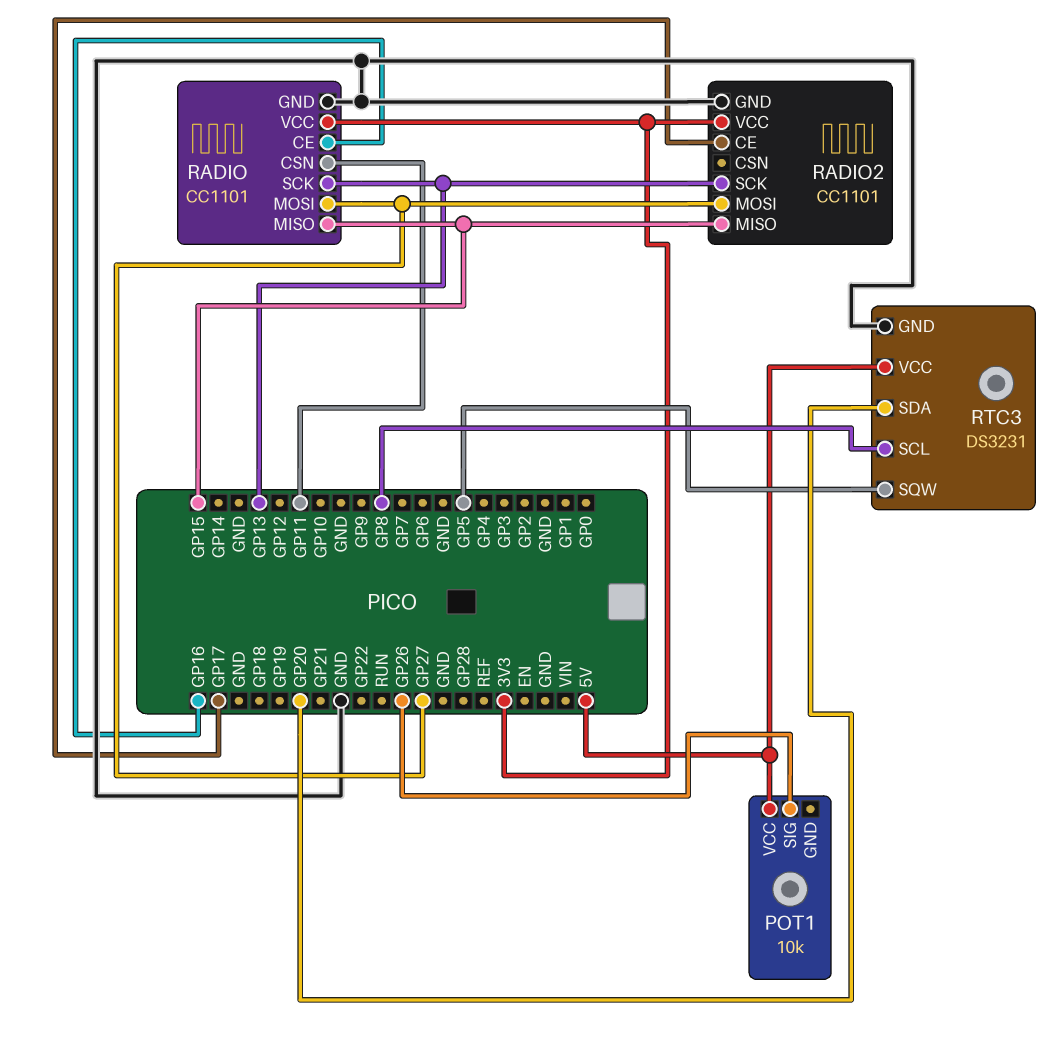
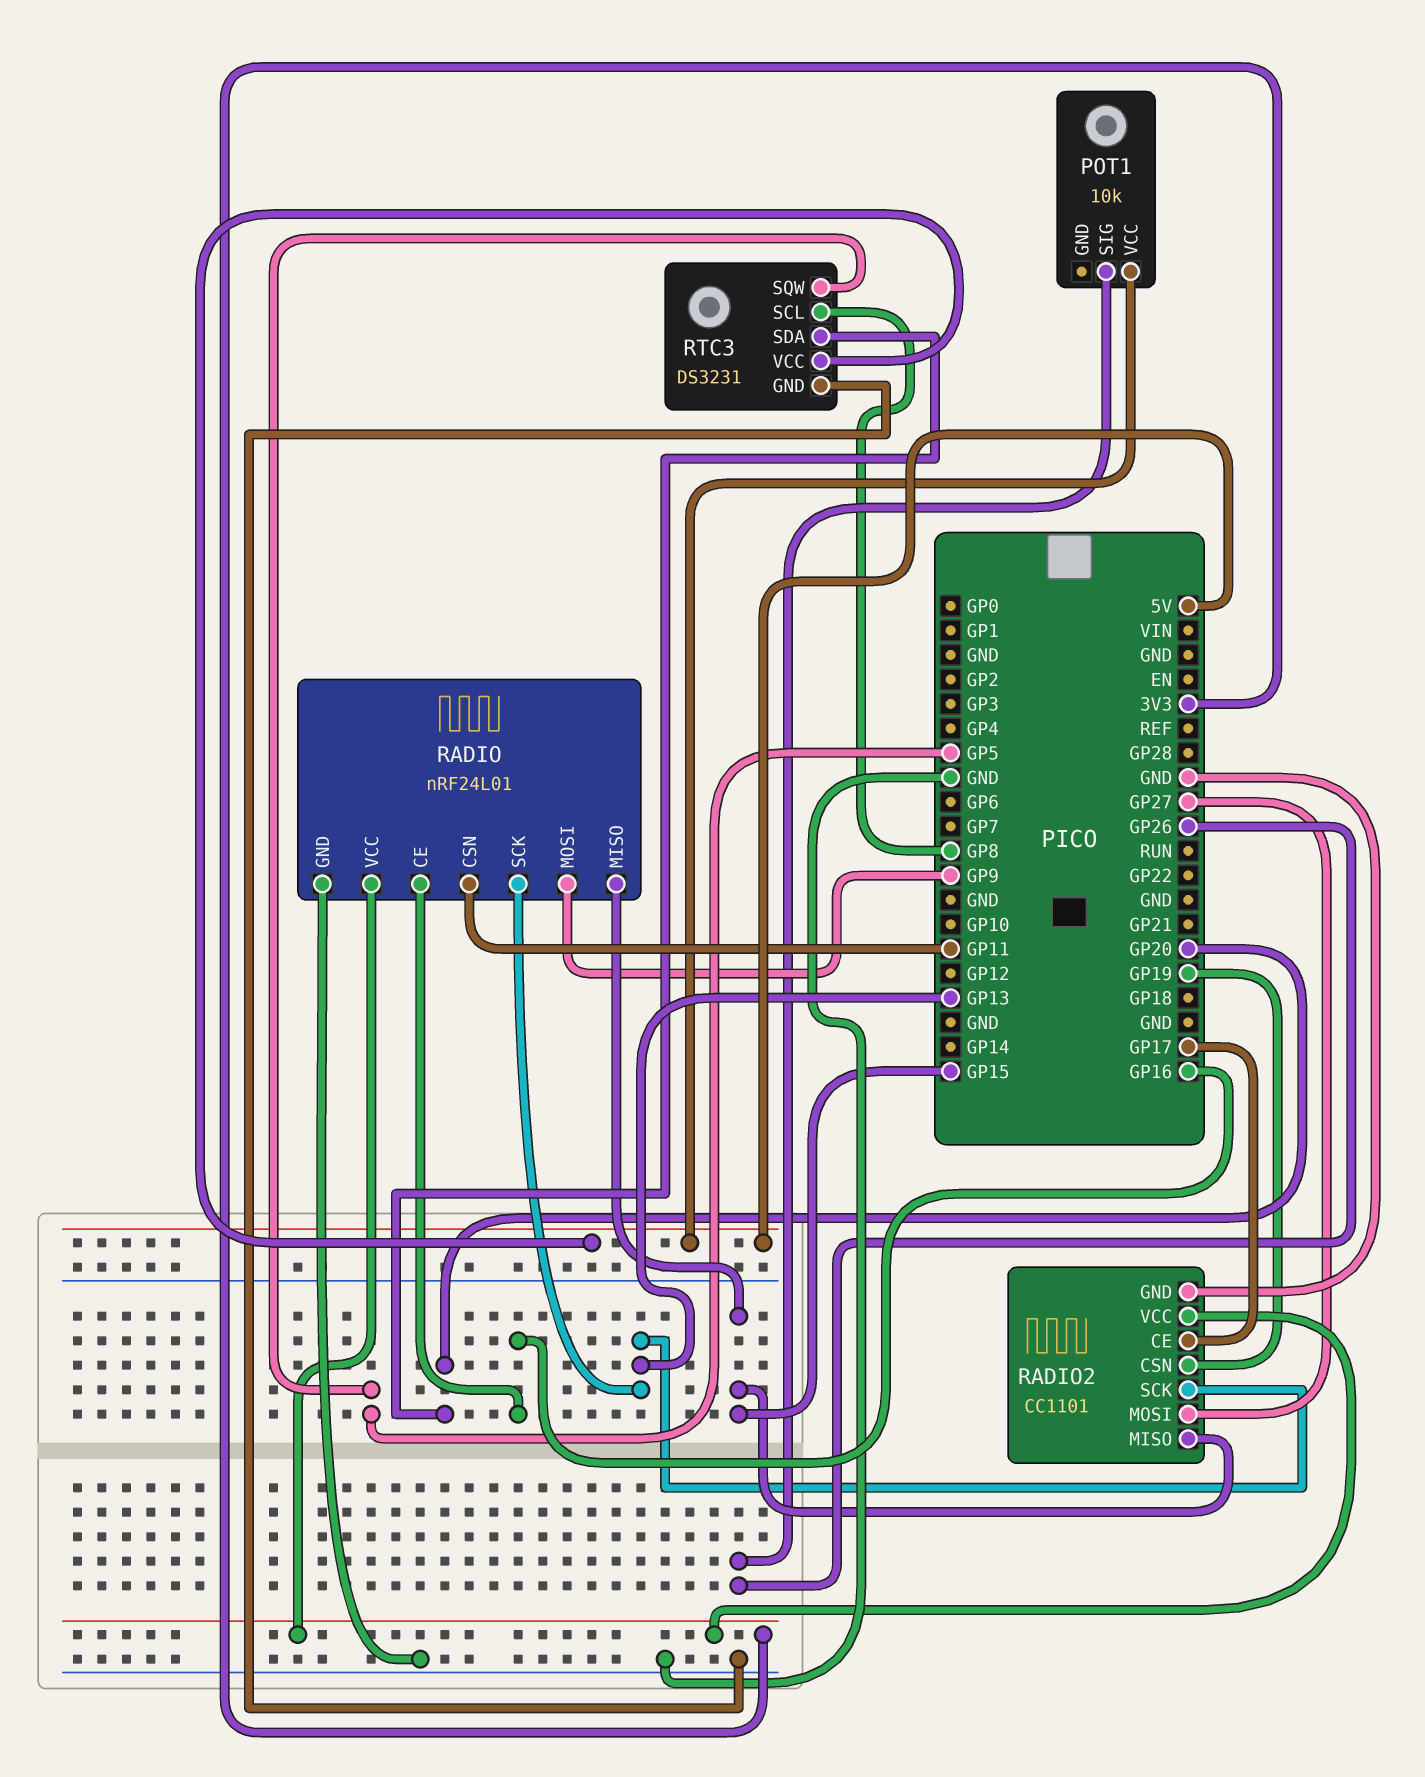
RADIO: CC1101 -> nRF24L01
RADIO pin MOSI: GP27 -> GP9
RADIO2 pin CSN: none -> GP19

